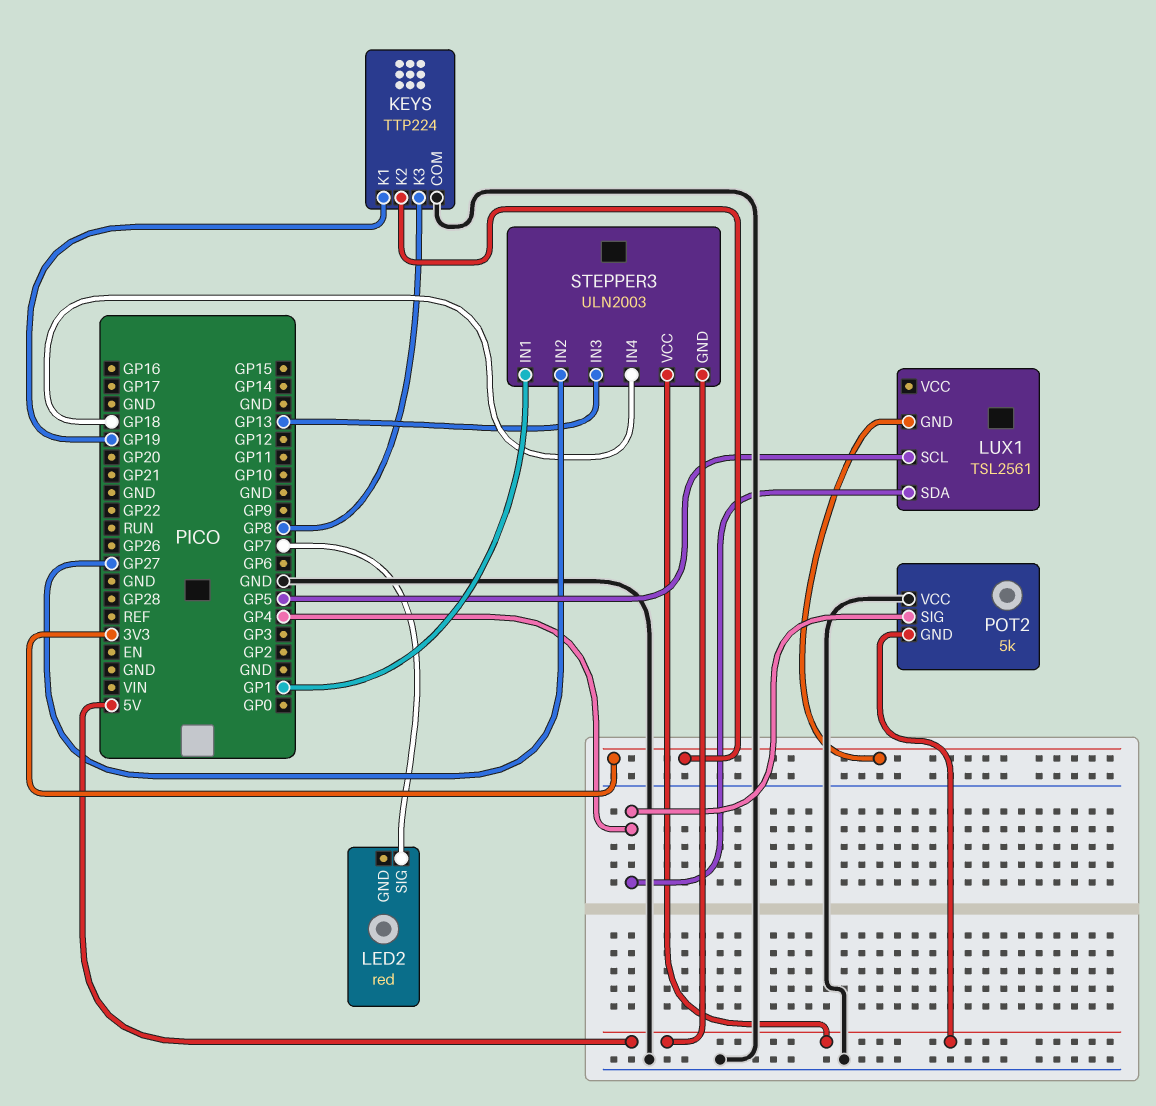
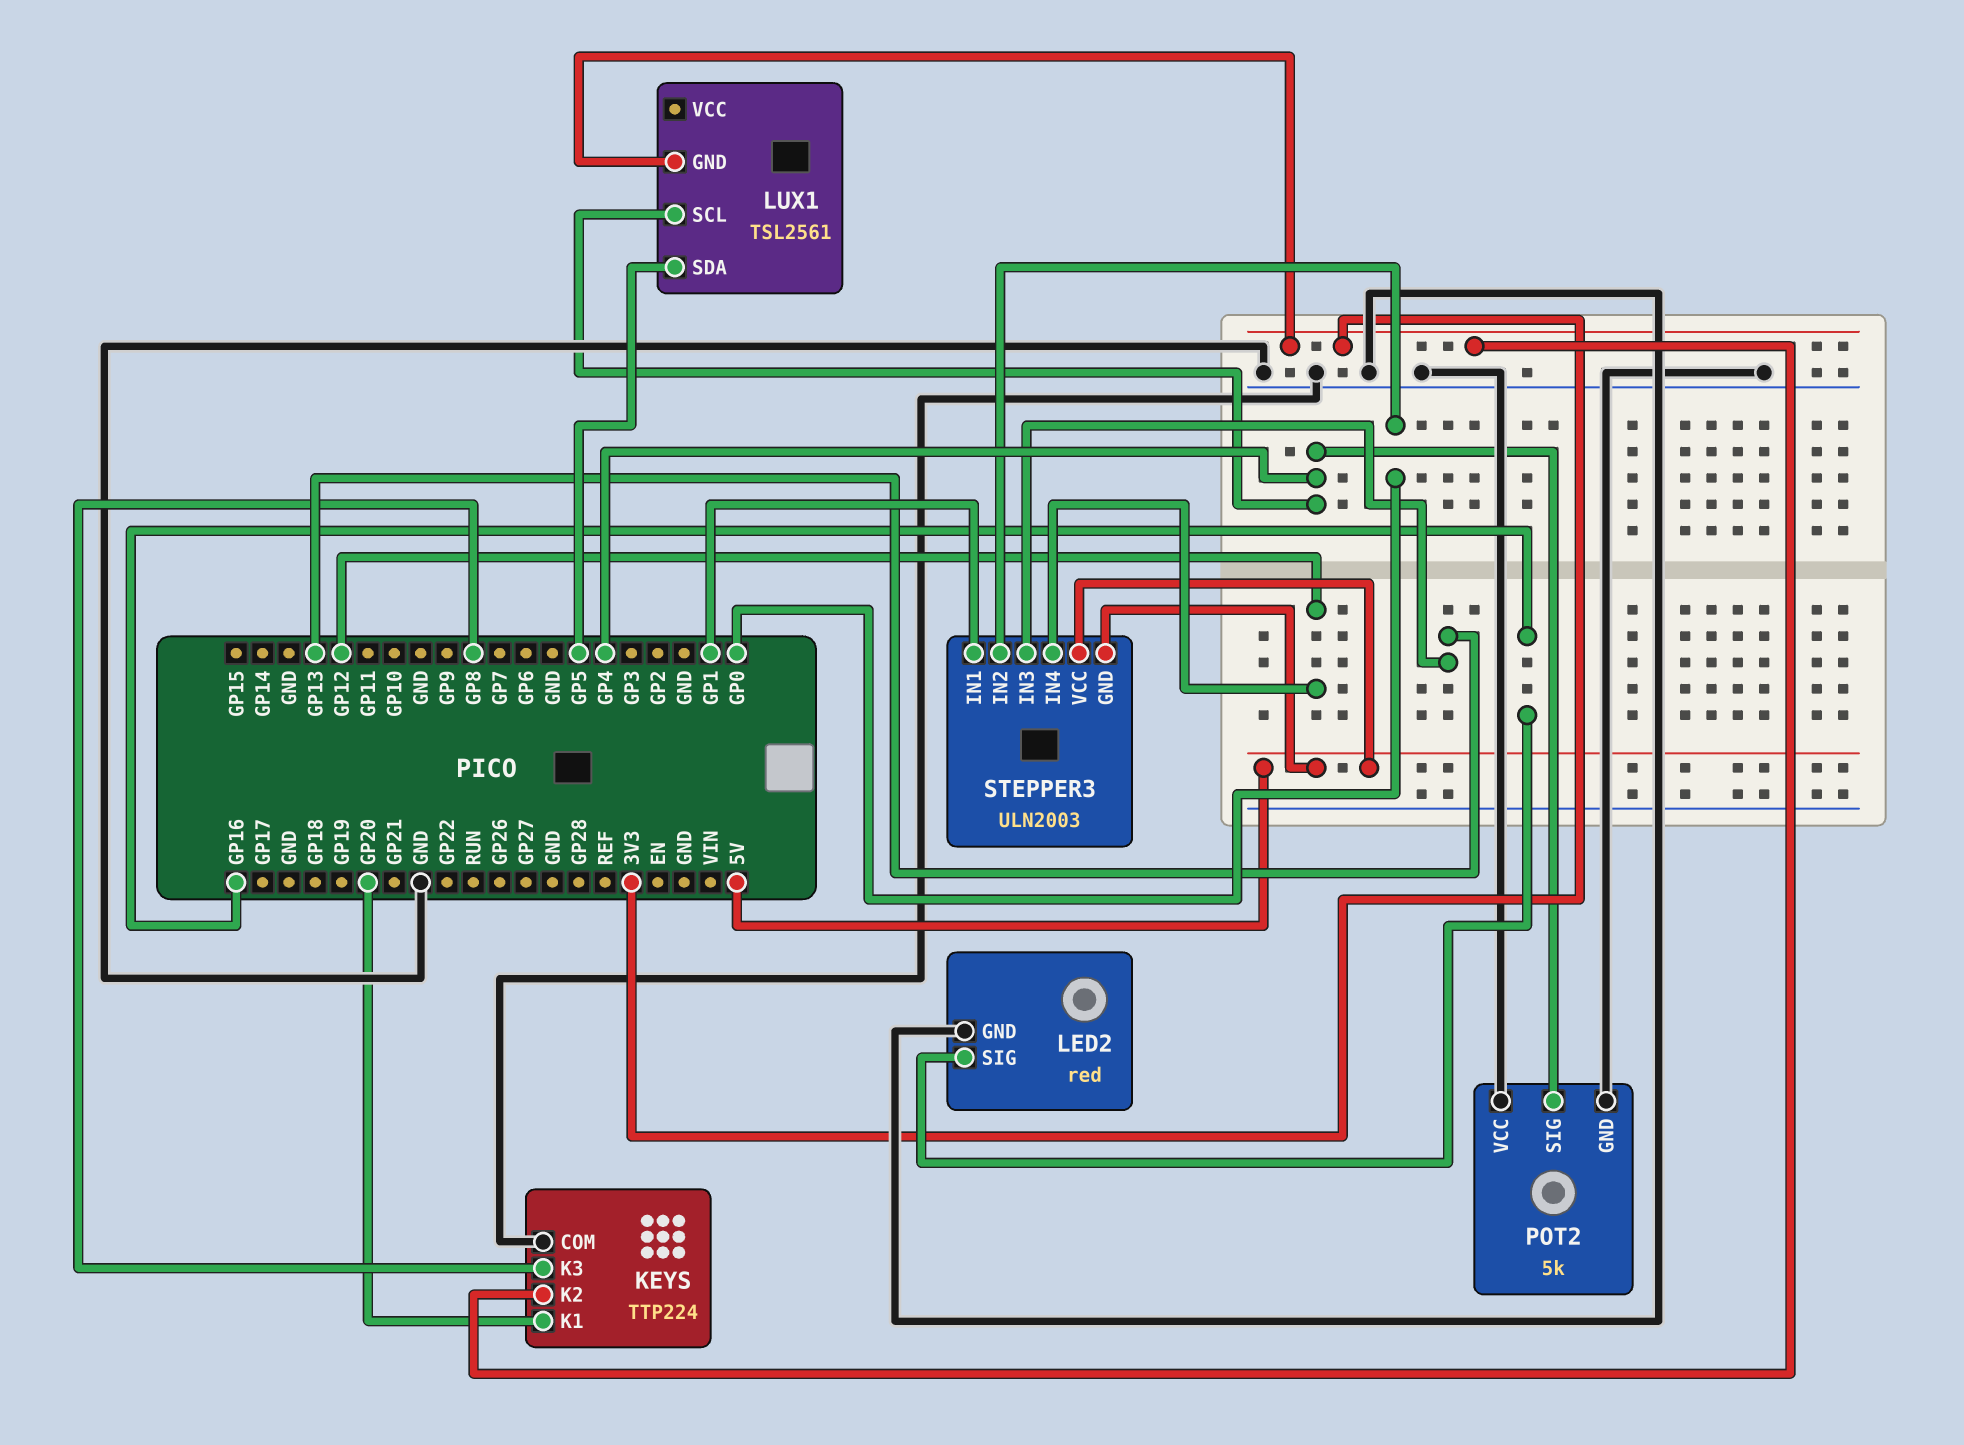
KEYS pin K1: GP19 -> GP20
LED2 pin GND: none -> GND
LED2 pin SIG: GP7 -> GP16
LUX1 pin SCL: GP5 -> GP4
LUX1 pin SDA: GP4 -> GP5
POT2 pin GND: 5V -> GND
STEPPER3 pin IN2: GP27 -> GP0
STEPPER3 pin IN4: GP18 -> GP12

